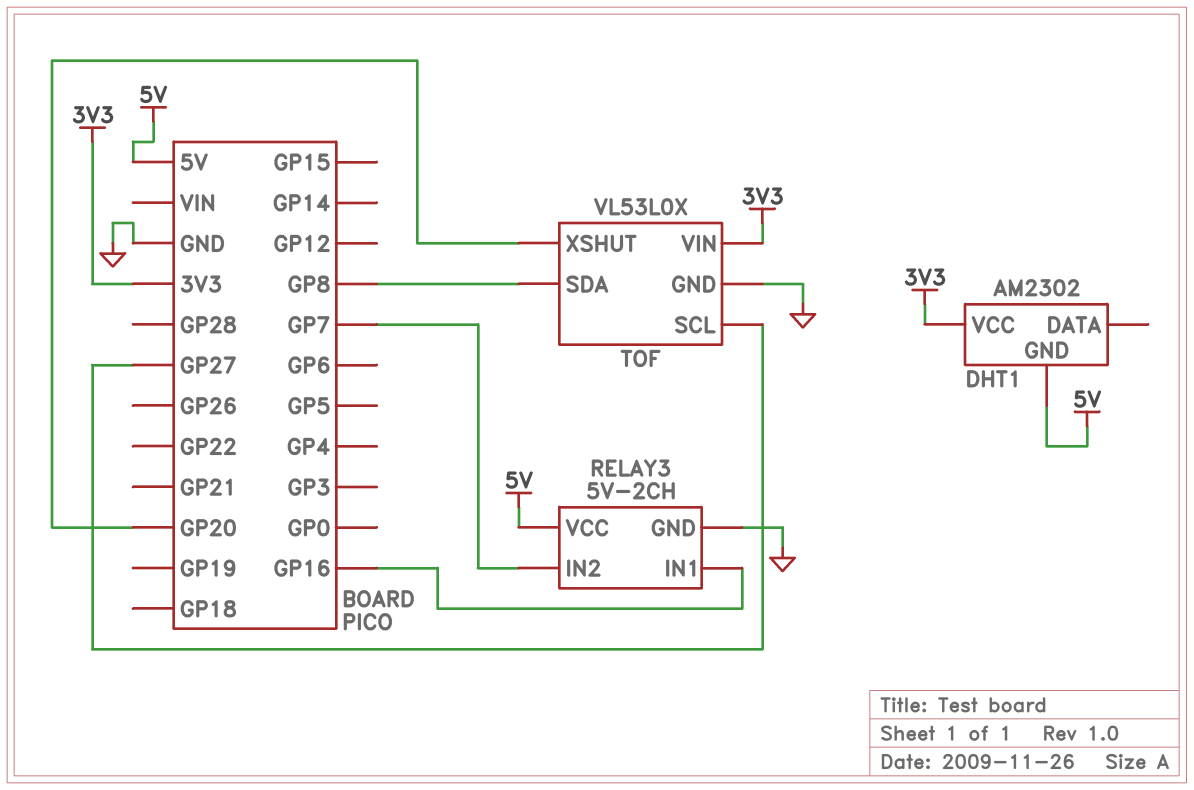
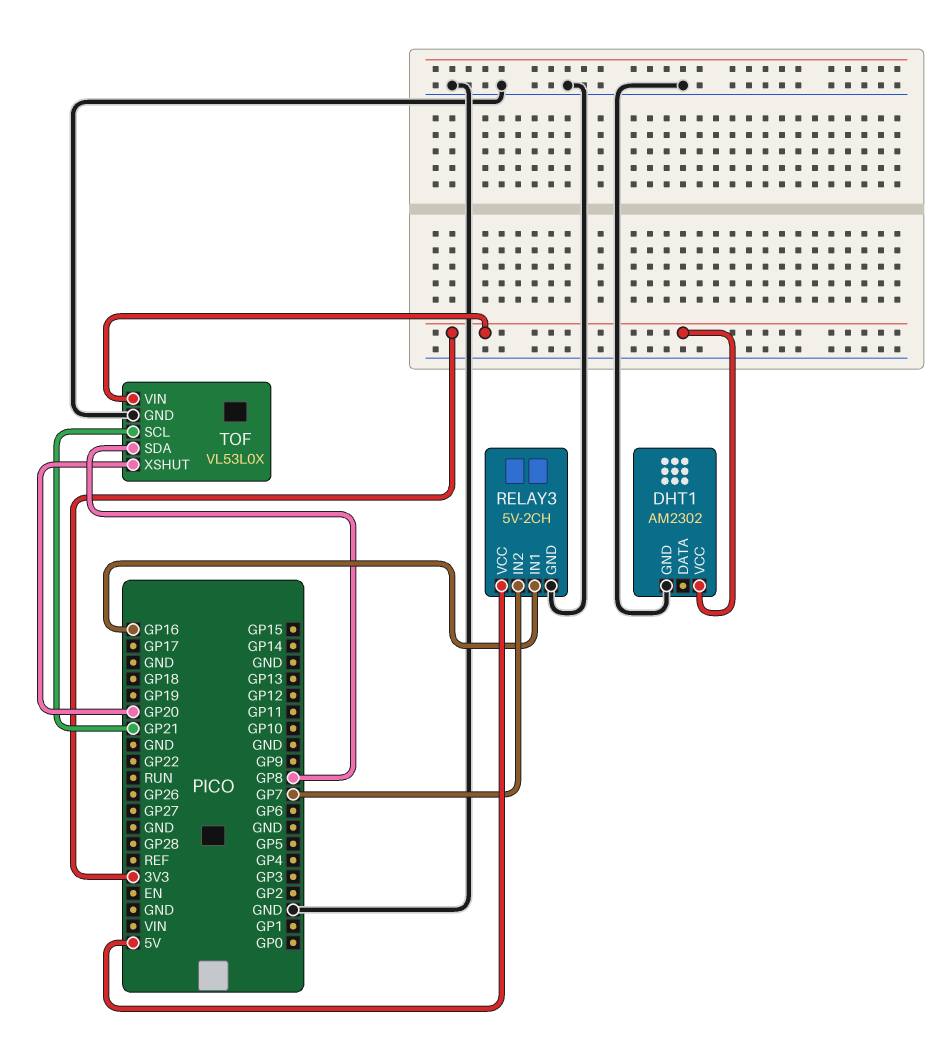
DHT1 pin GND: 5V -> GND
TOF pin SCL: GP27 -> GP21

